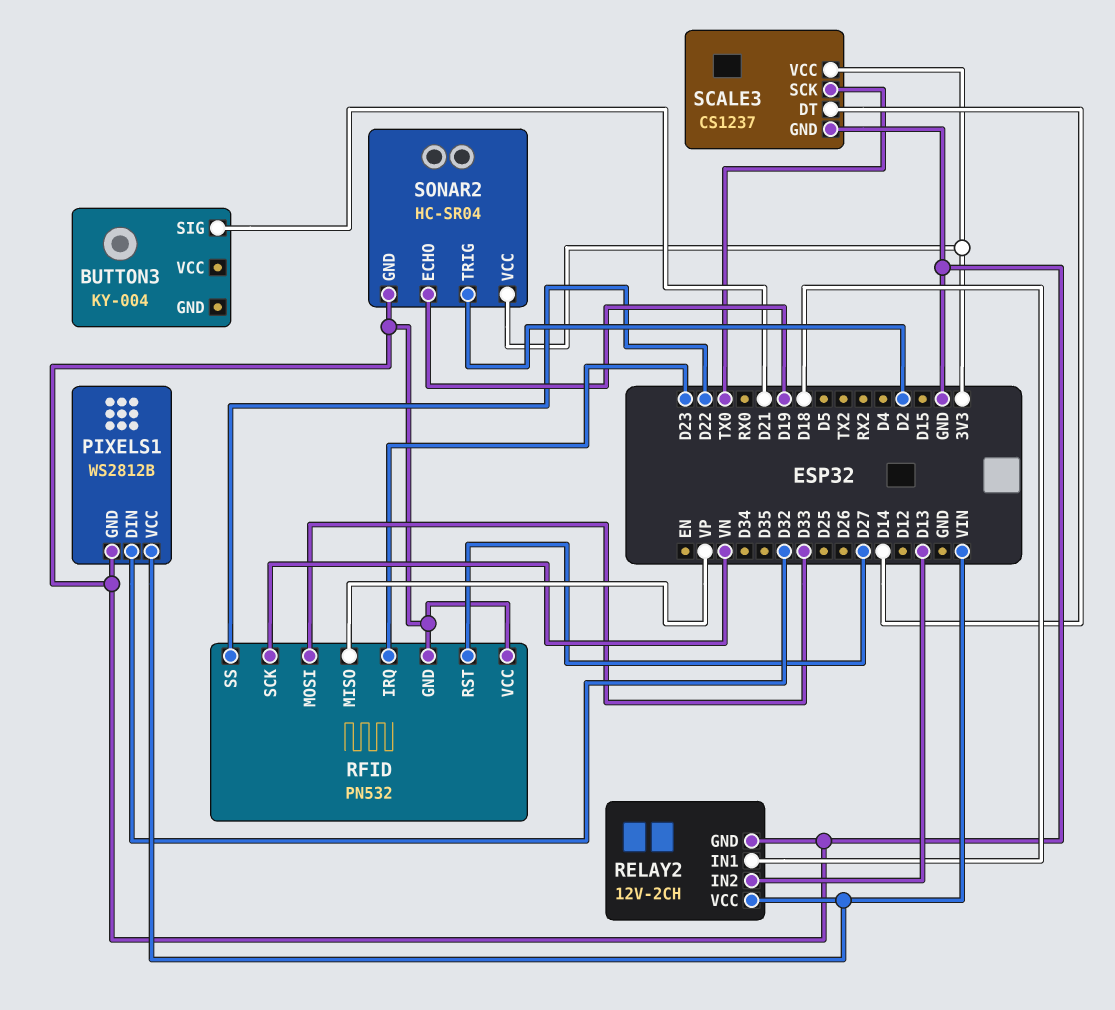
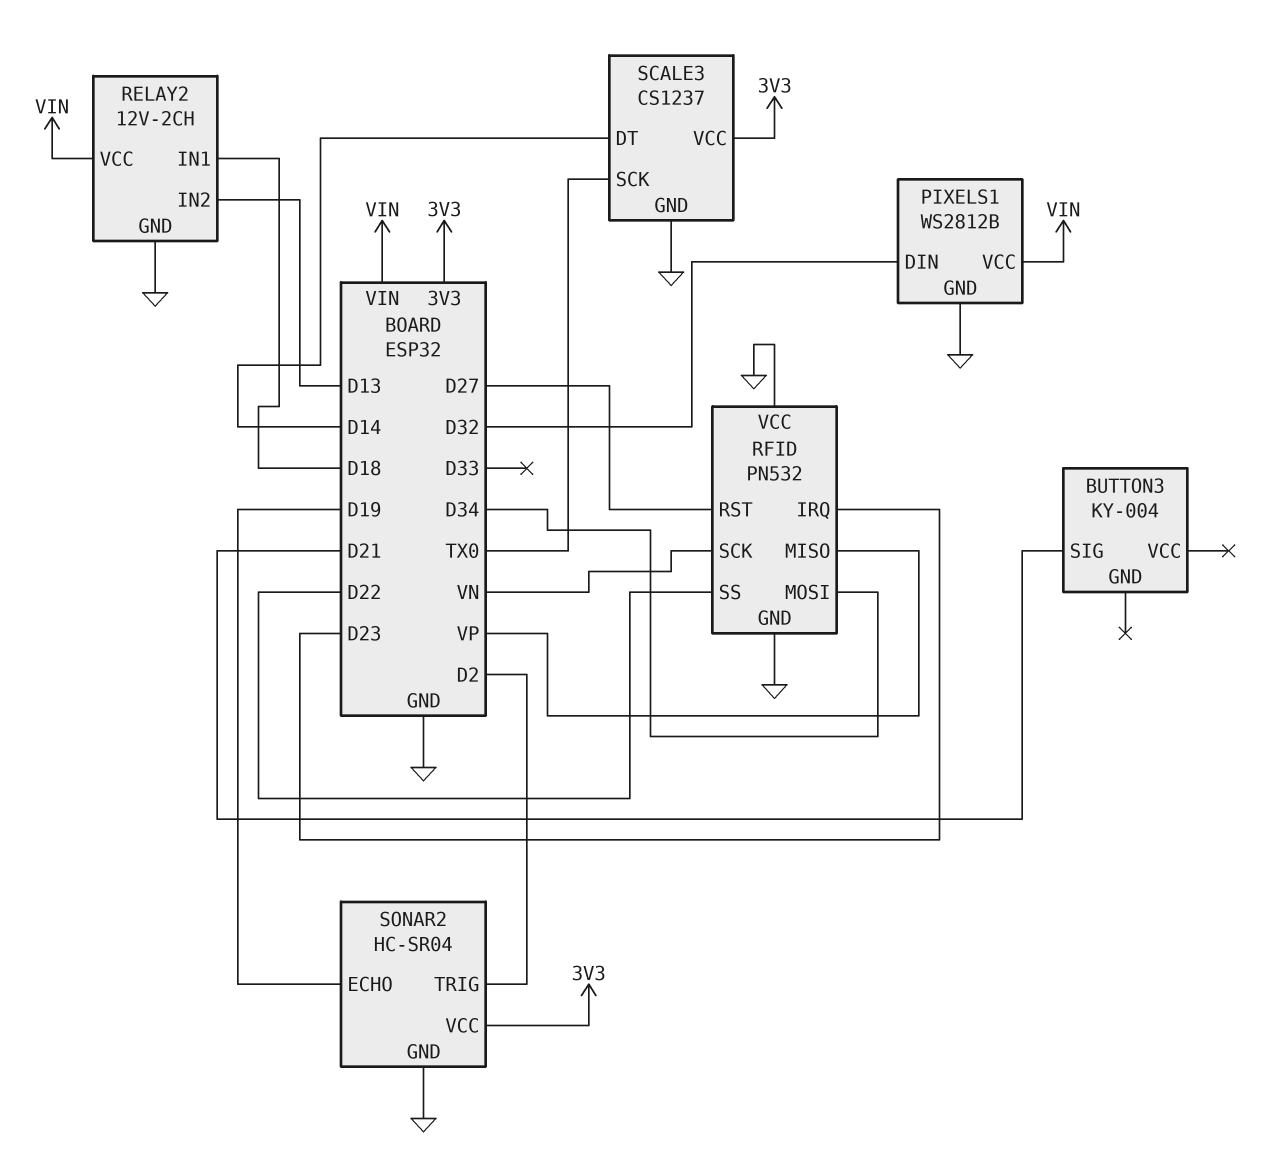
RFID pin MOSI: D33 -> D34

